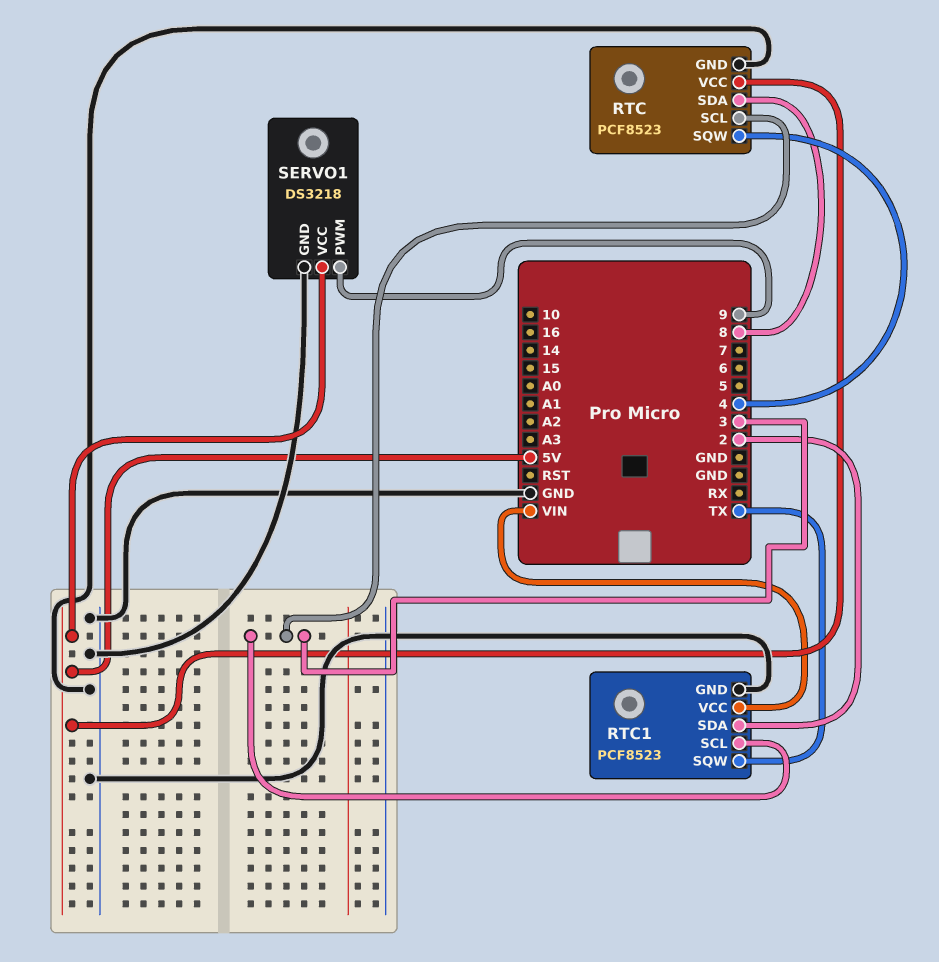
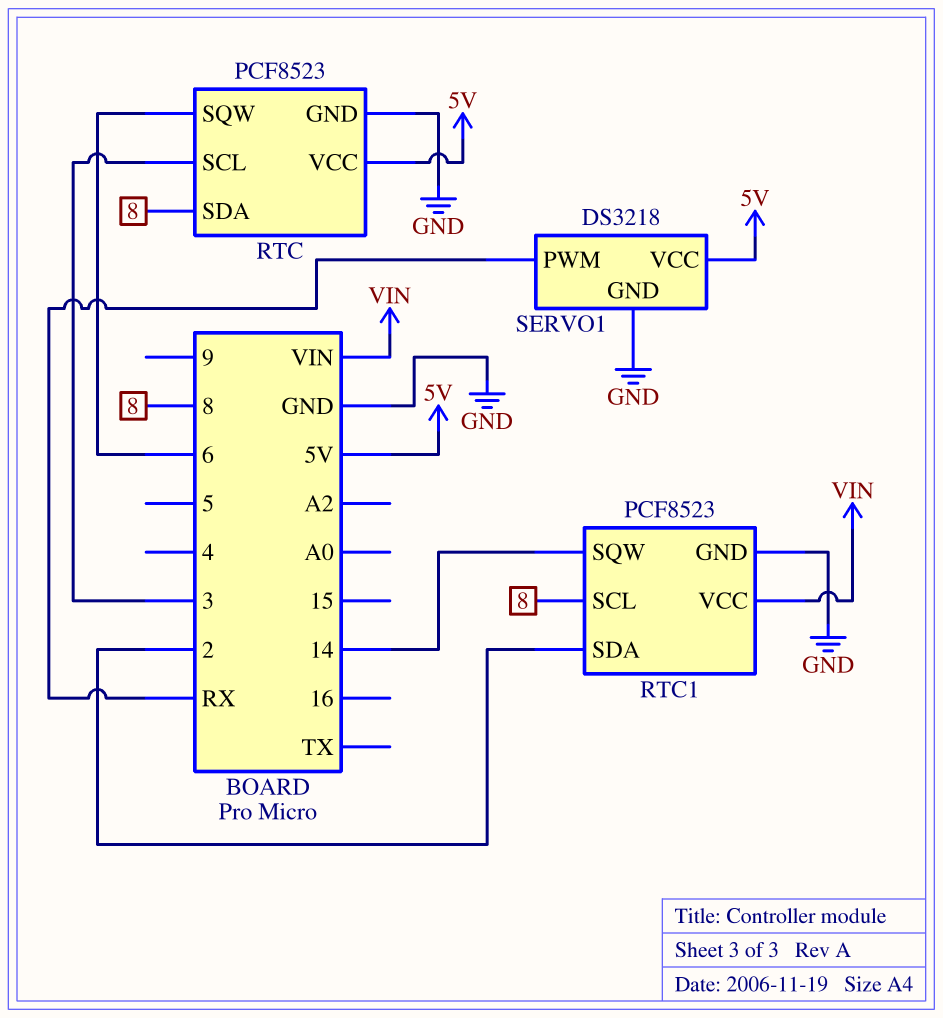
RTC pin SQW: 4 -> 6
RTC1 pin SCL: 3 -> 8
RTC1 pin SQW: TX -> 14
SERVO1 pin PWM: 9 -> RX

